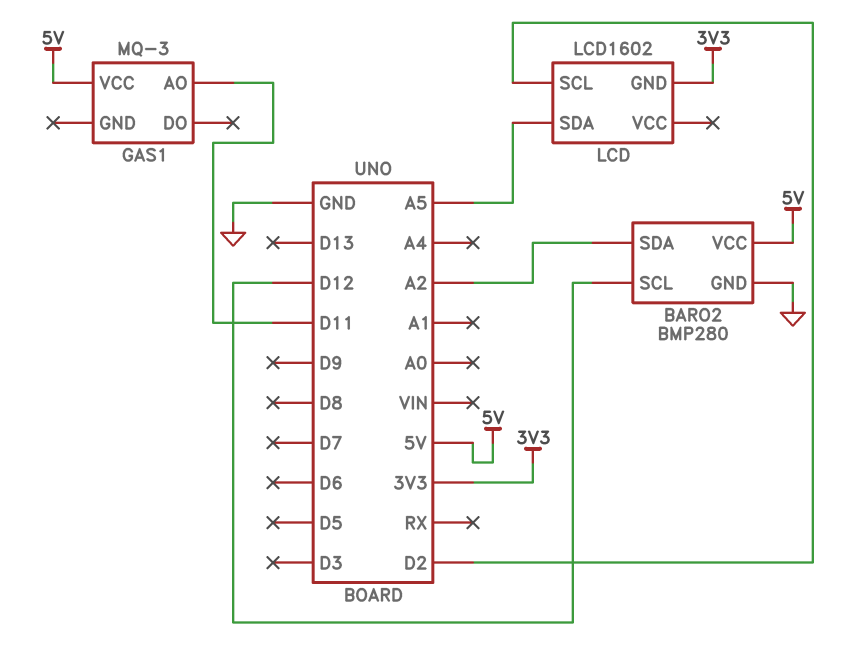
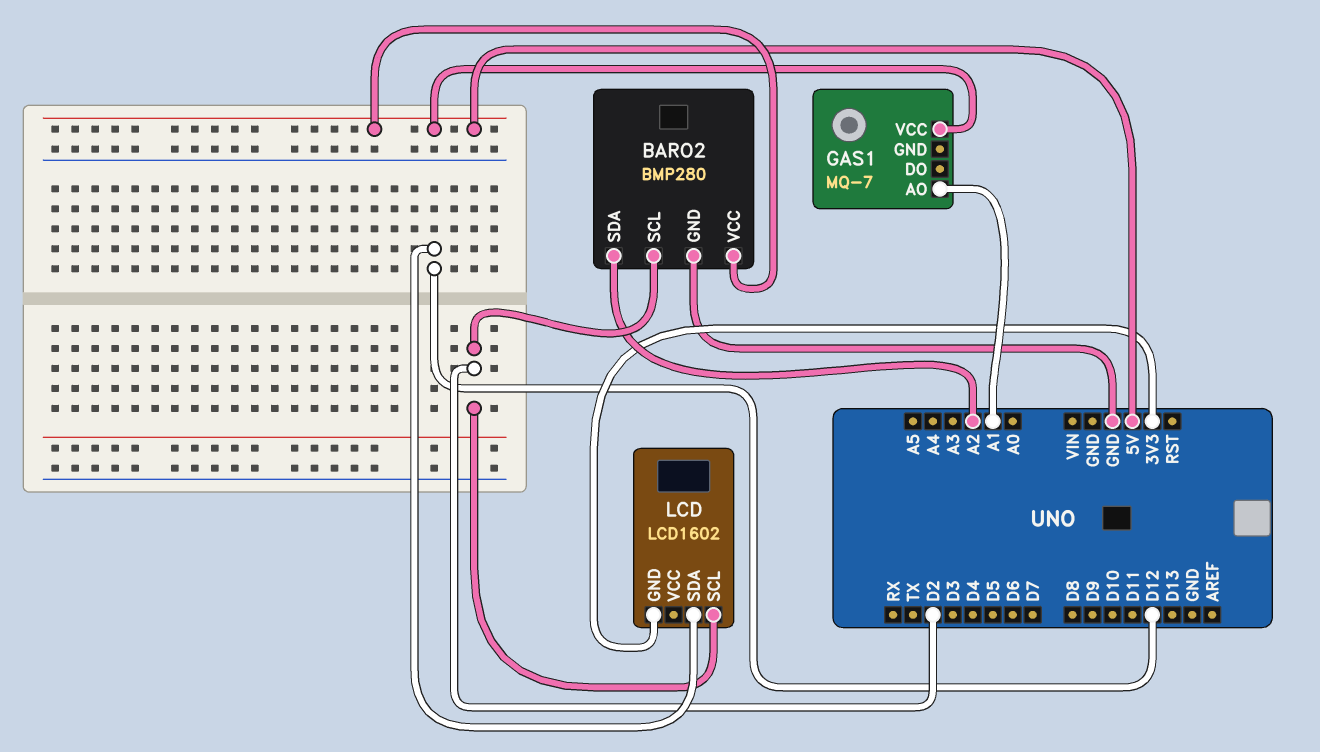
BARO2 pin SCL: D12 -> D2
GAS1: MQ-3 -> MQ-7
GAS1 pin AO: D11 -> A1
LCD pin SDA: A5 -> D12

